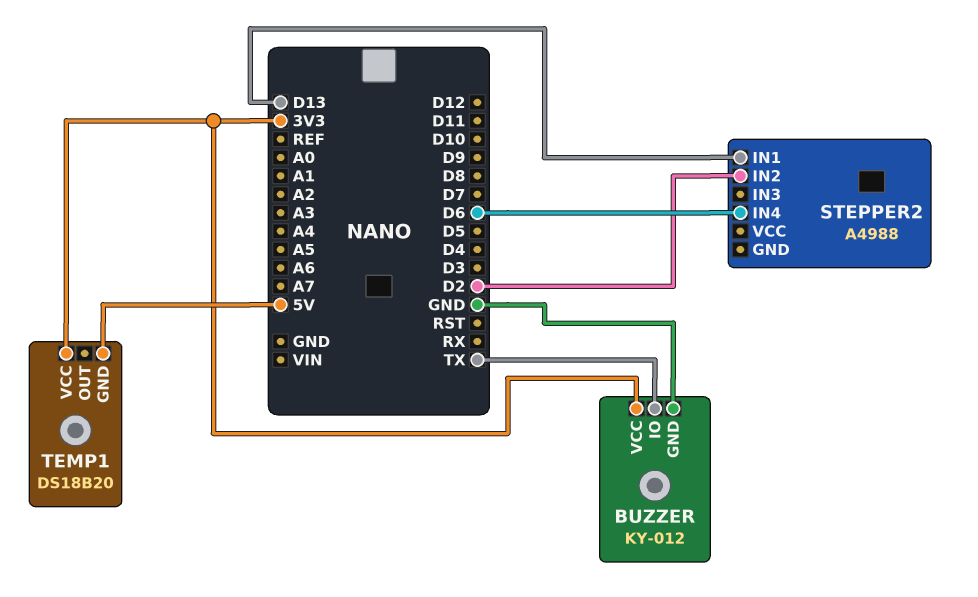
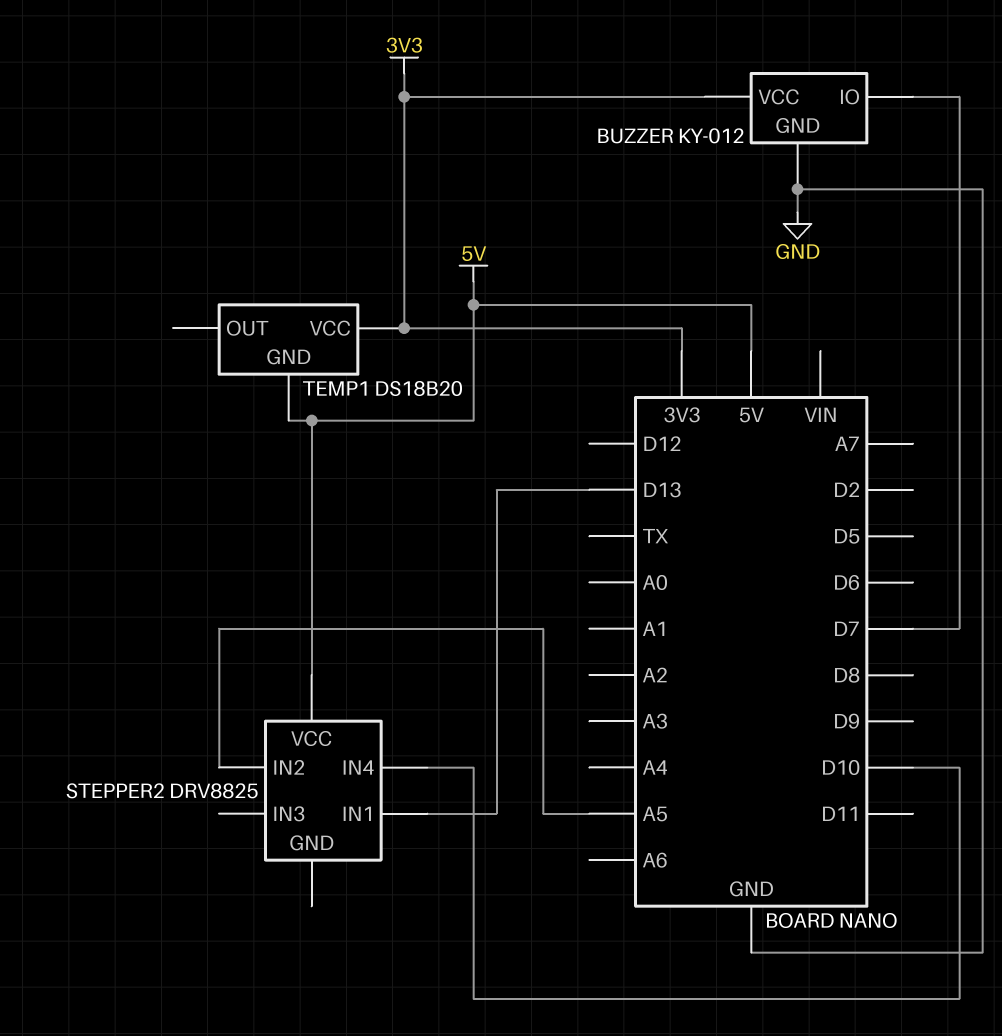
BUZZER pin IO: TX -> D7
STEPPER2: A4988 -> DRV8825
STEPPER2 pin IN2: D2 -> A5
STEPPER2 pin IN4: D6 -> D10
STEPPER2 pin VCC: none -> 5V

